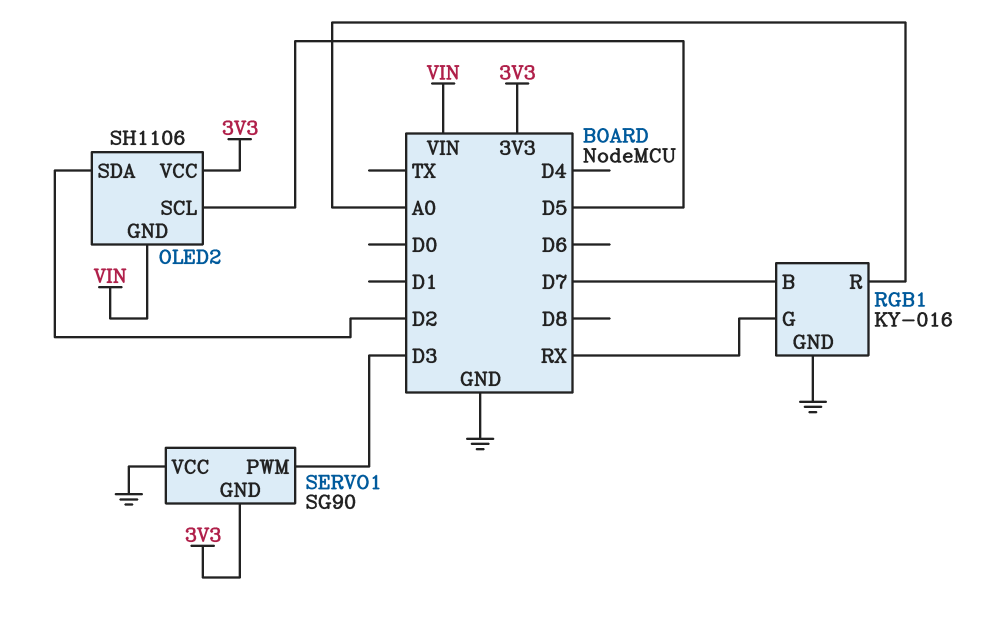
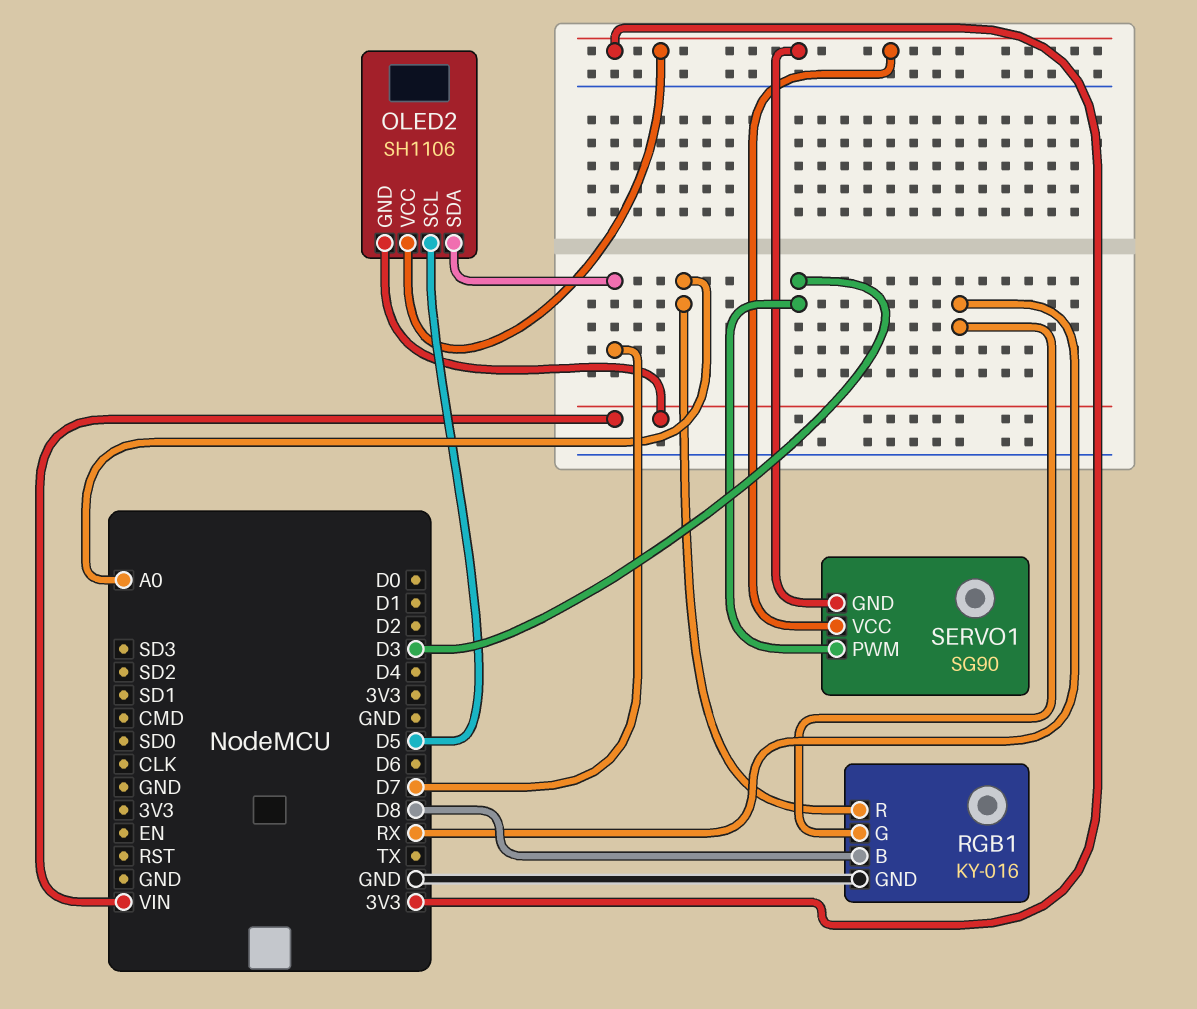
OLED2 pin SDA: D2 -> D7
RGB1 pin B: D7 -> D8
SERVO1 pin VCC: GND -> 3V3

